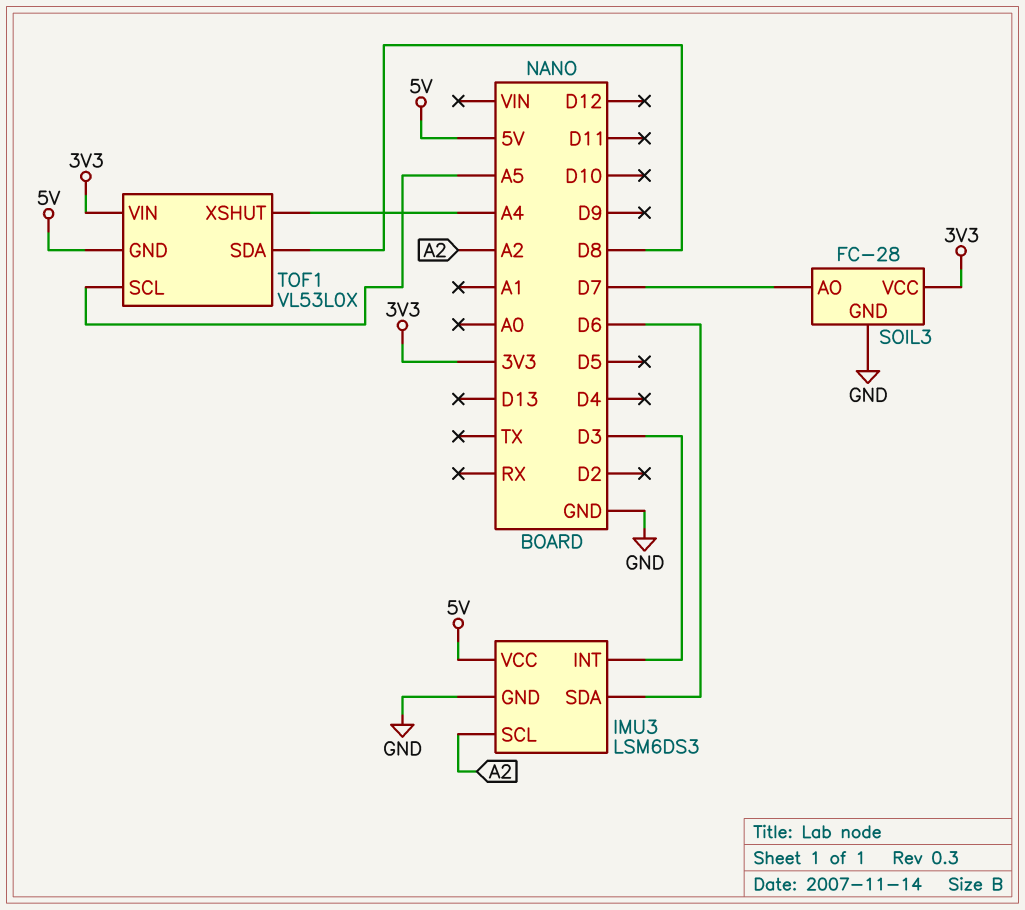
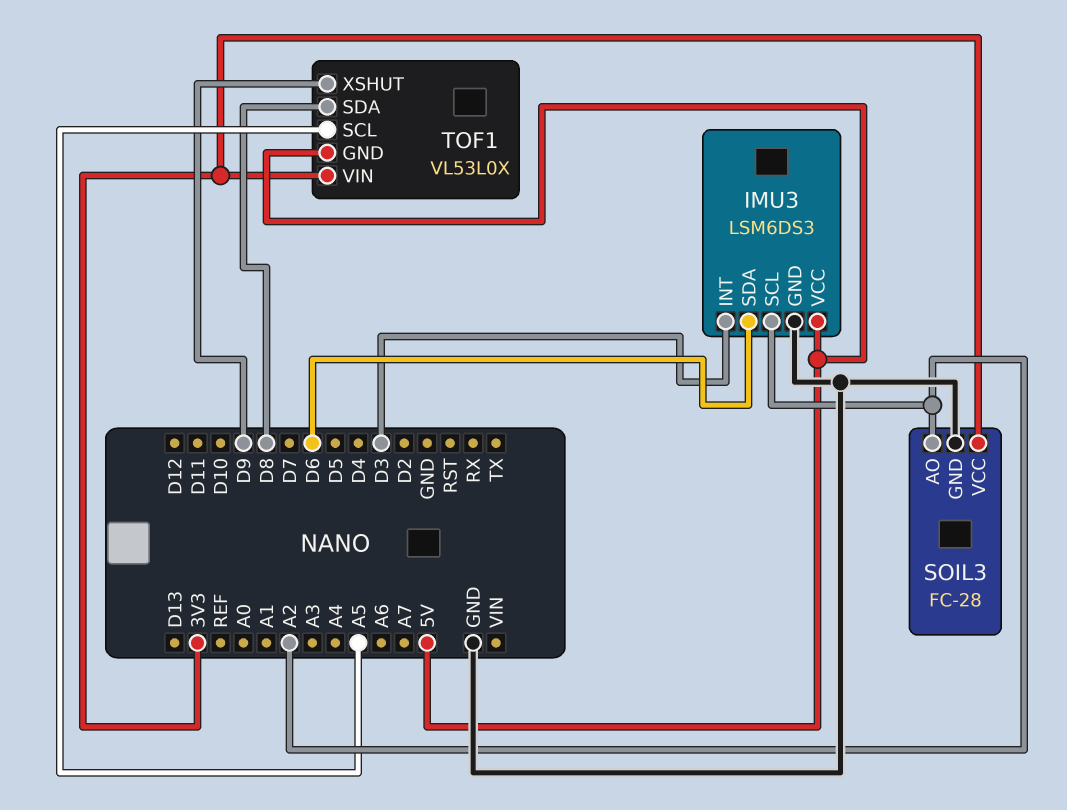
SOIL3 pin AO: D7 -> A2
TOF1 pin XSHUT: A4 -> D9

